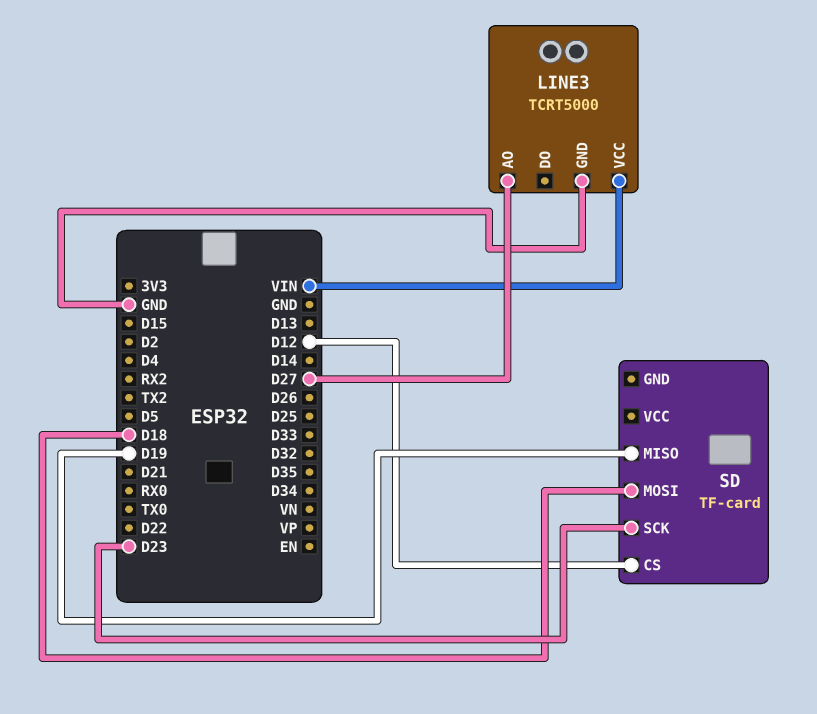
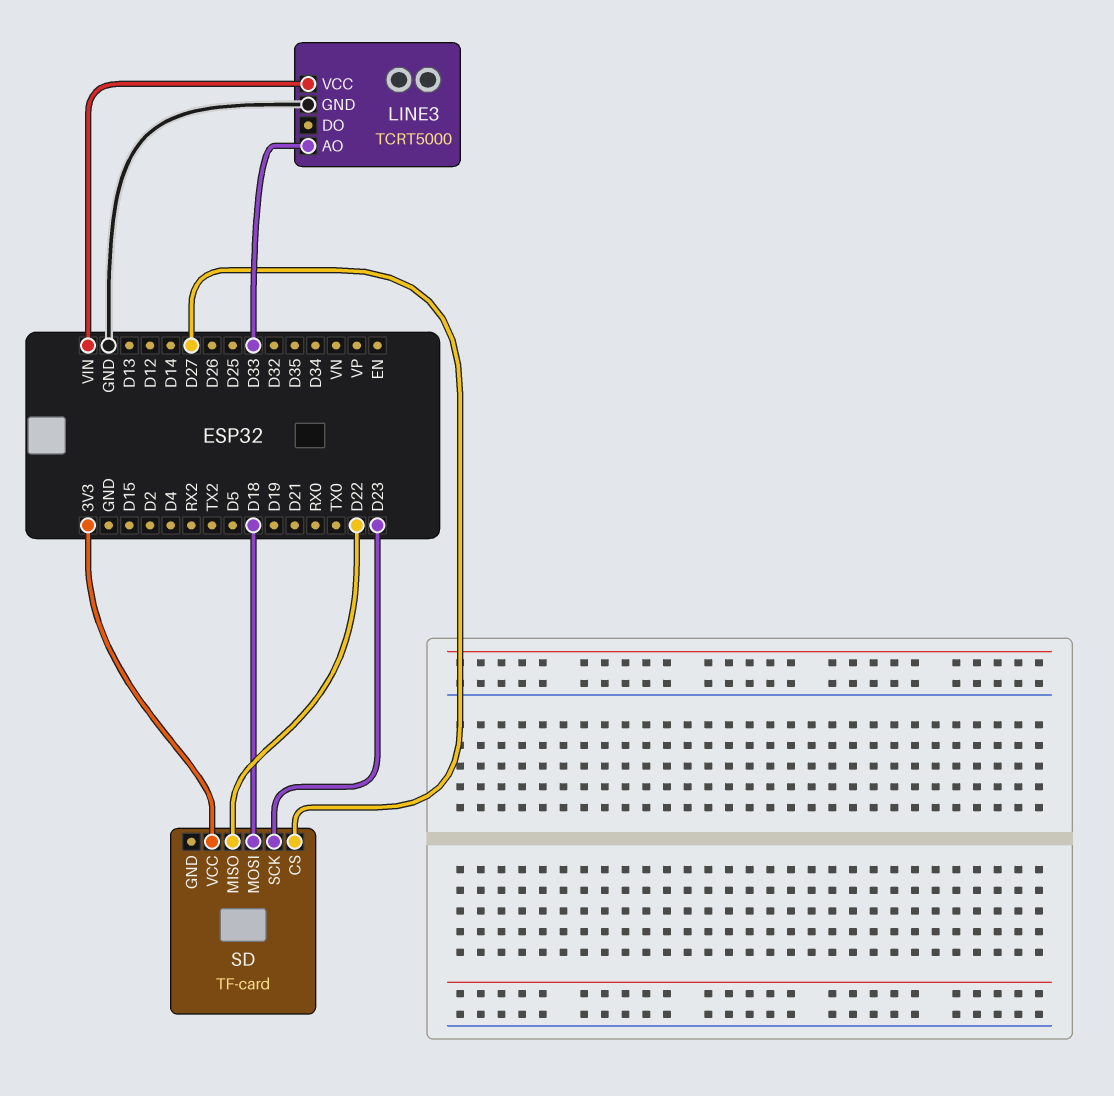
LINE3 pin AO: D27 -> D33
SD pin CS: D12 -> D27
SD pin MISO: D19 -> D22
SD pin VCC: none -> 3V3

